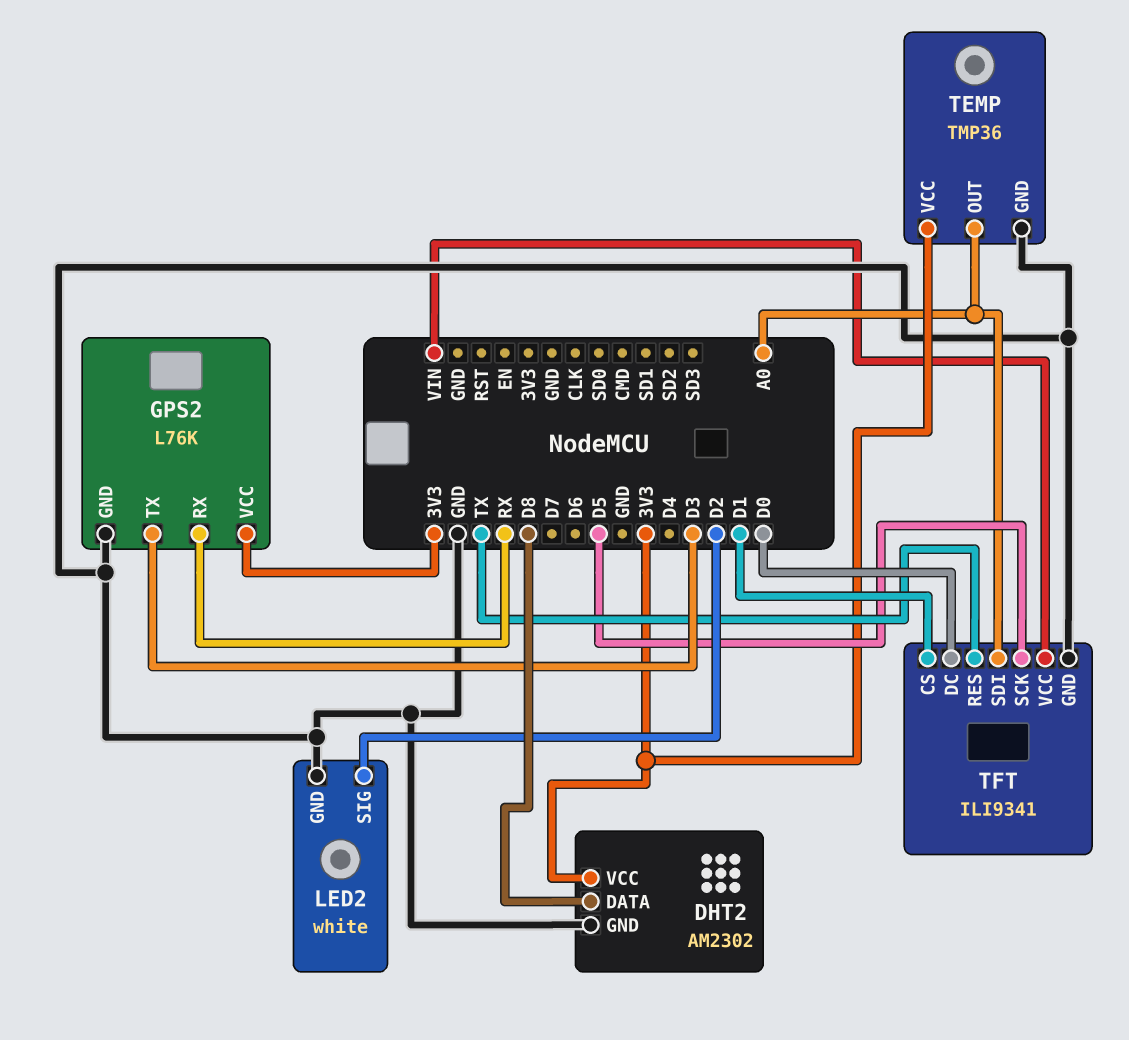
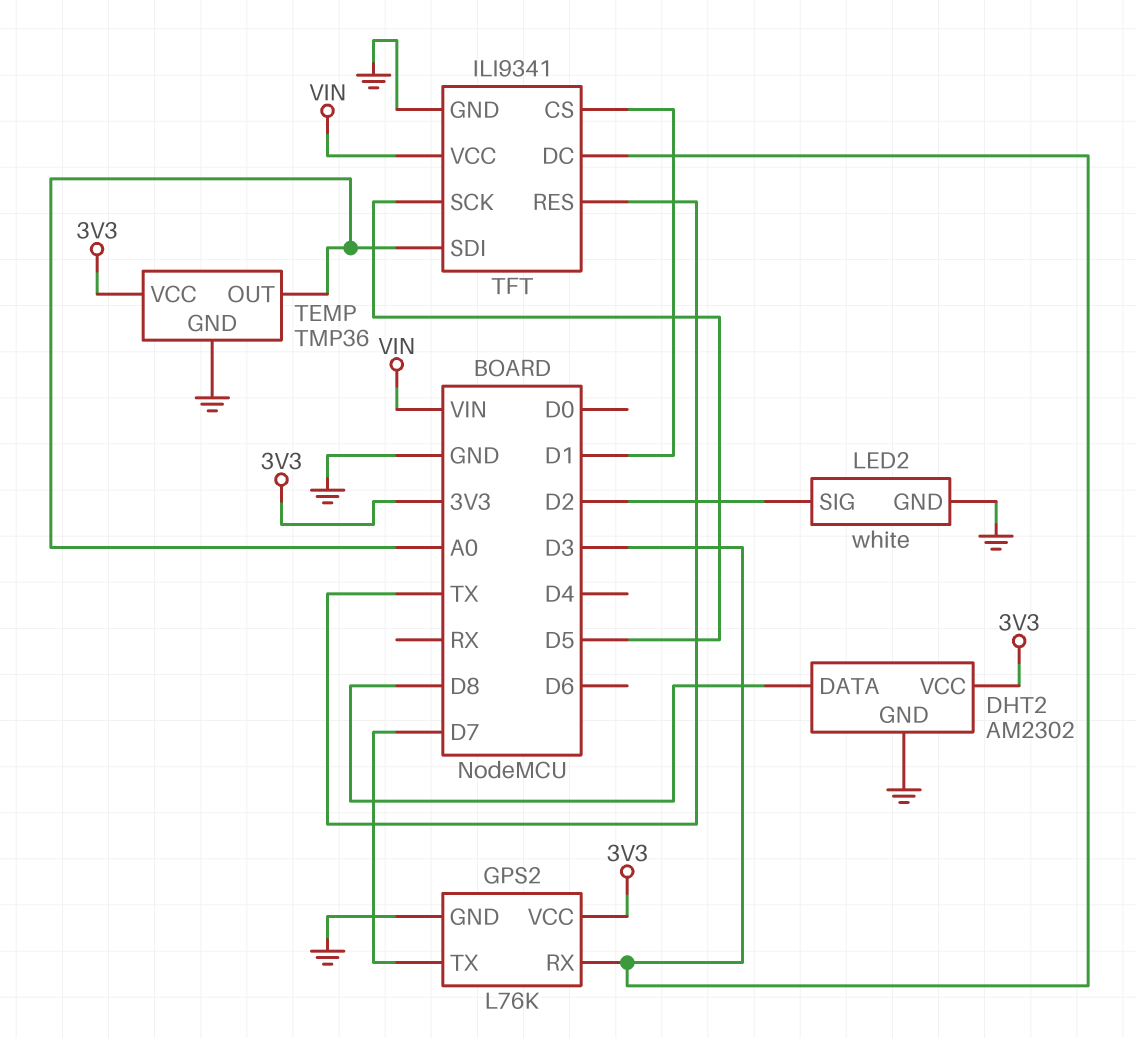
GPS2 pin RX: RX -> D3
GPS2 pin TX: D3 -> D7
TFT pin DC: D0 -> D3

